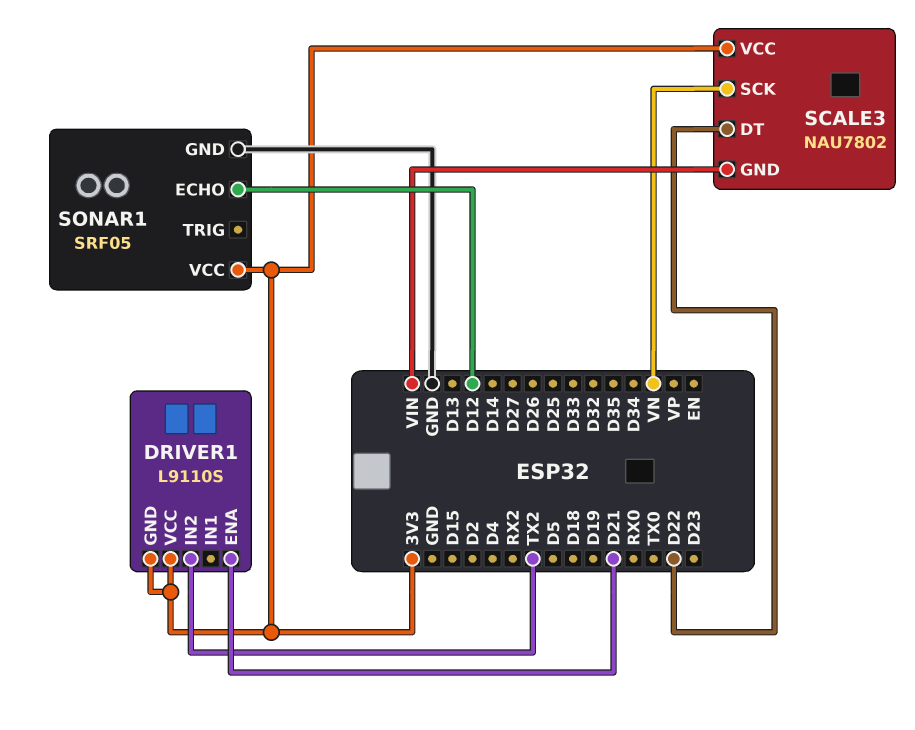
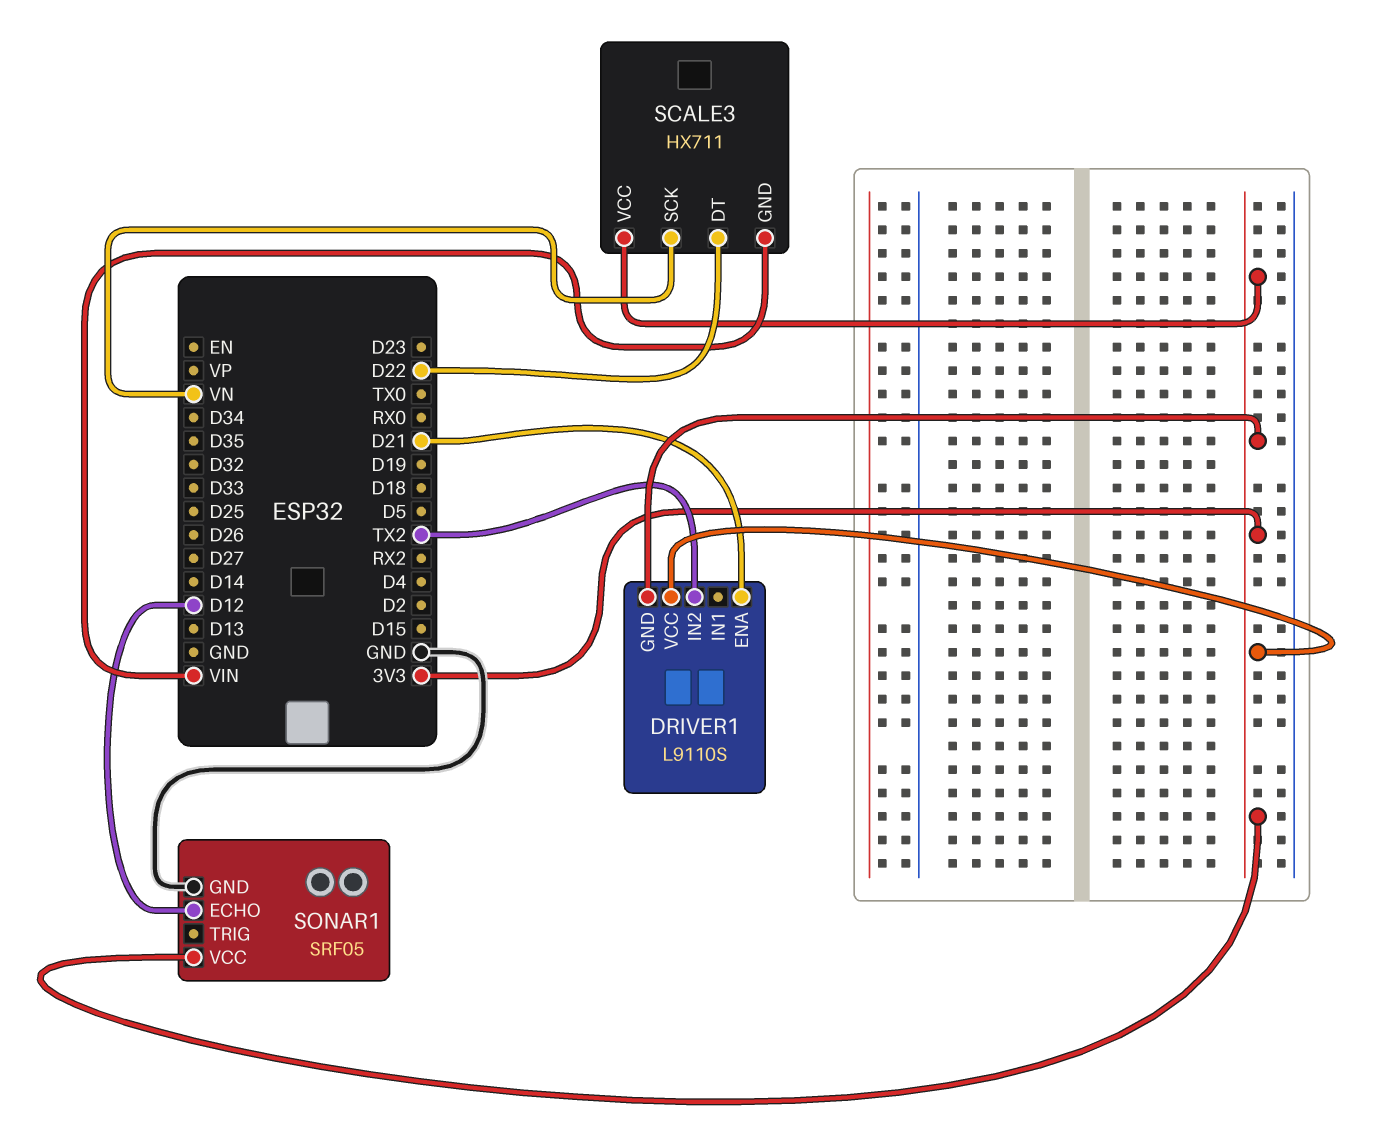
SCALE3: NAU7802 -> HX711

